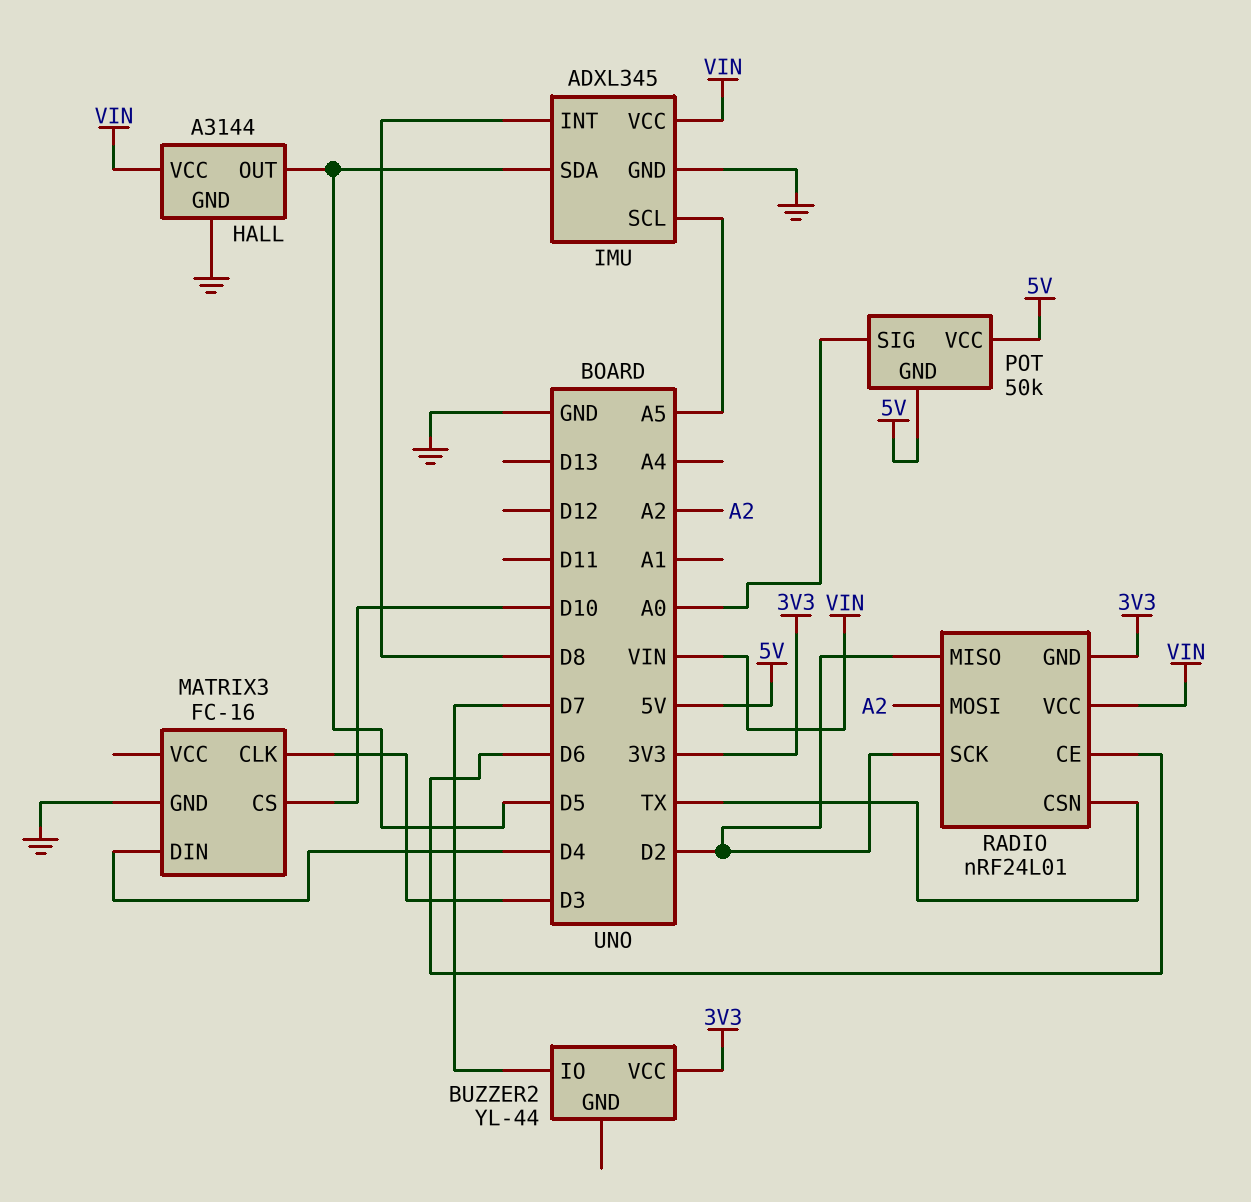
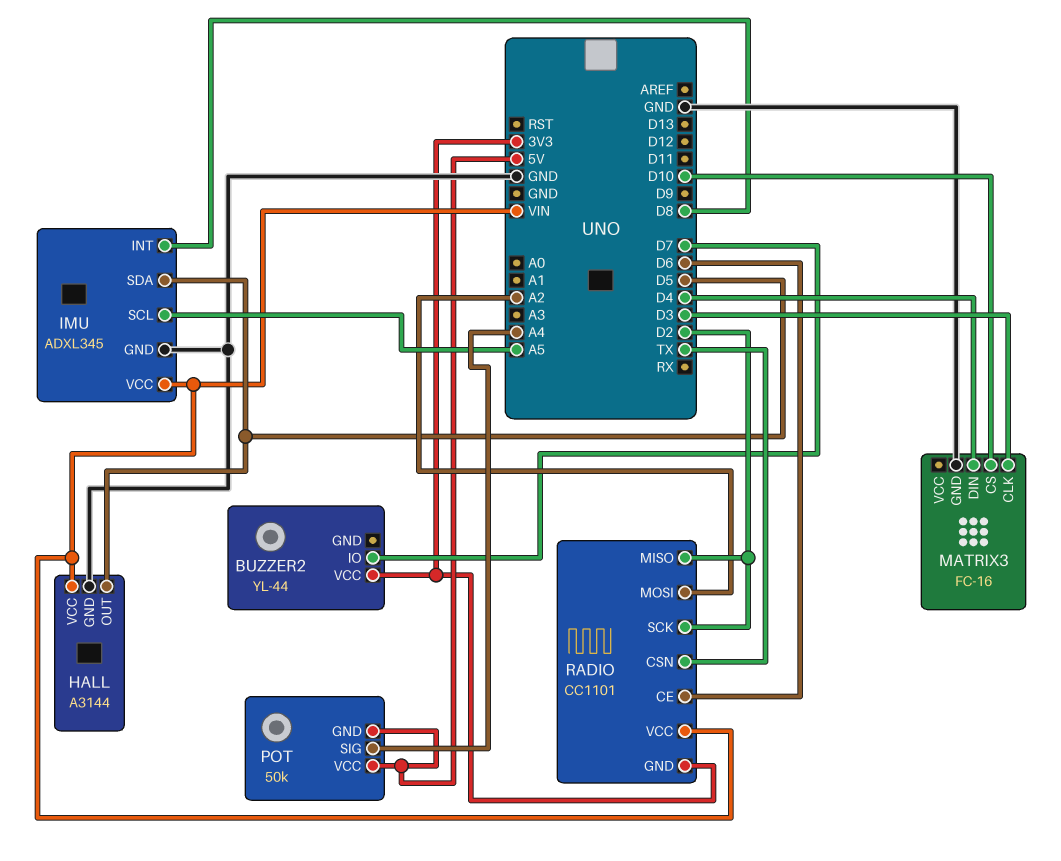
POT pin SIG: A0 -> A4
RADIO: nRF24L01 -> CC1101

